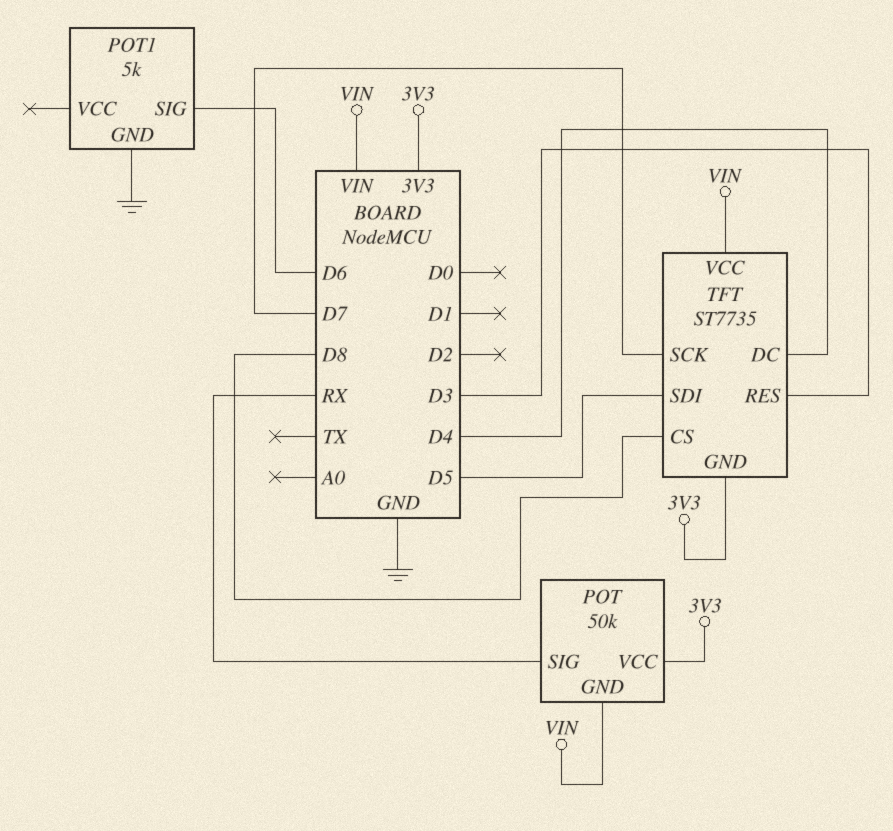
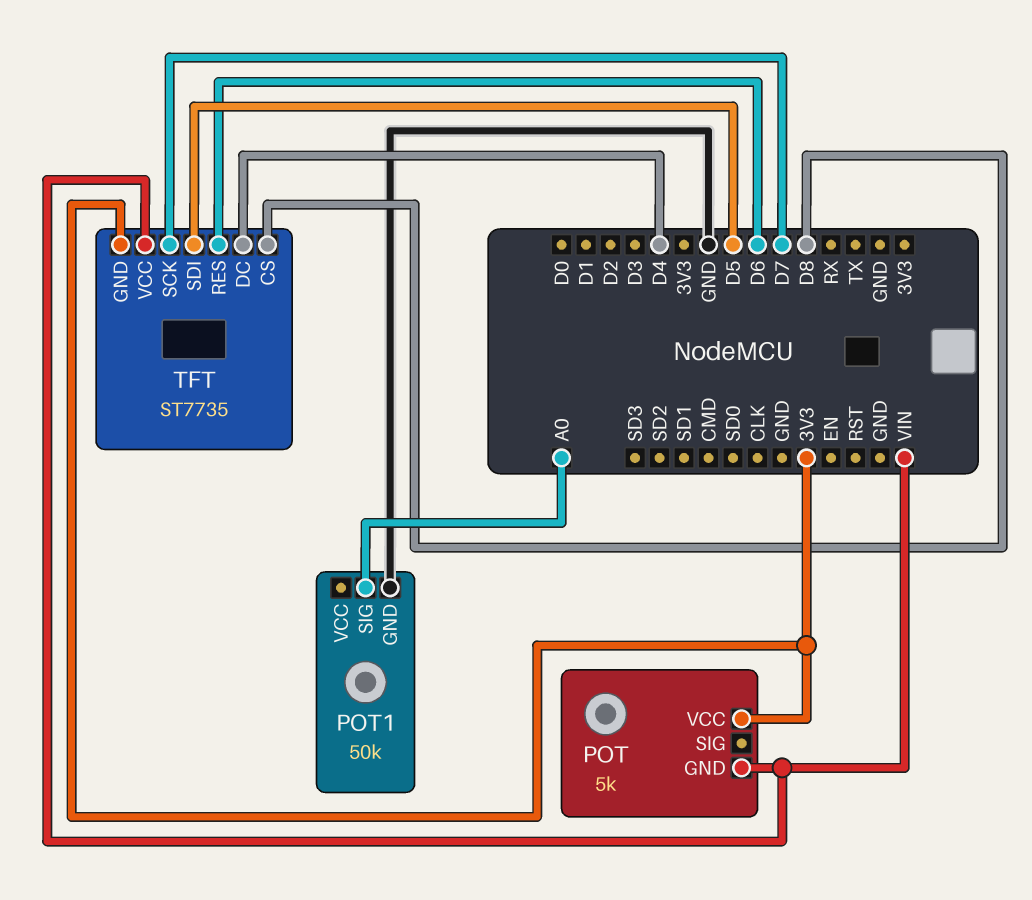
POT: 50k -> 5k
POT pin SIG: RX -> none
POT1: 5k -> 50k
POT1 pin SIG: D6 -> A0
TFT pin RES: D3 -> D6

